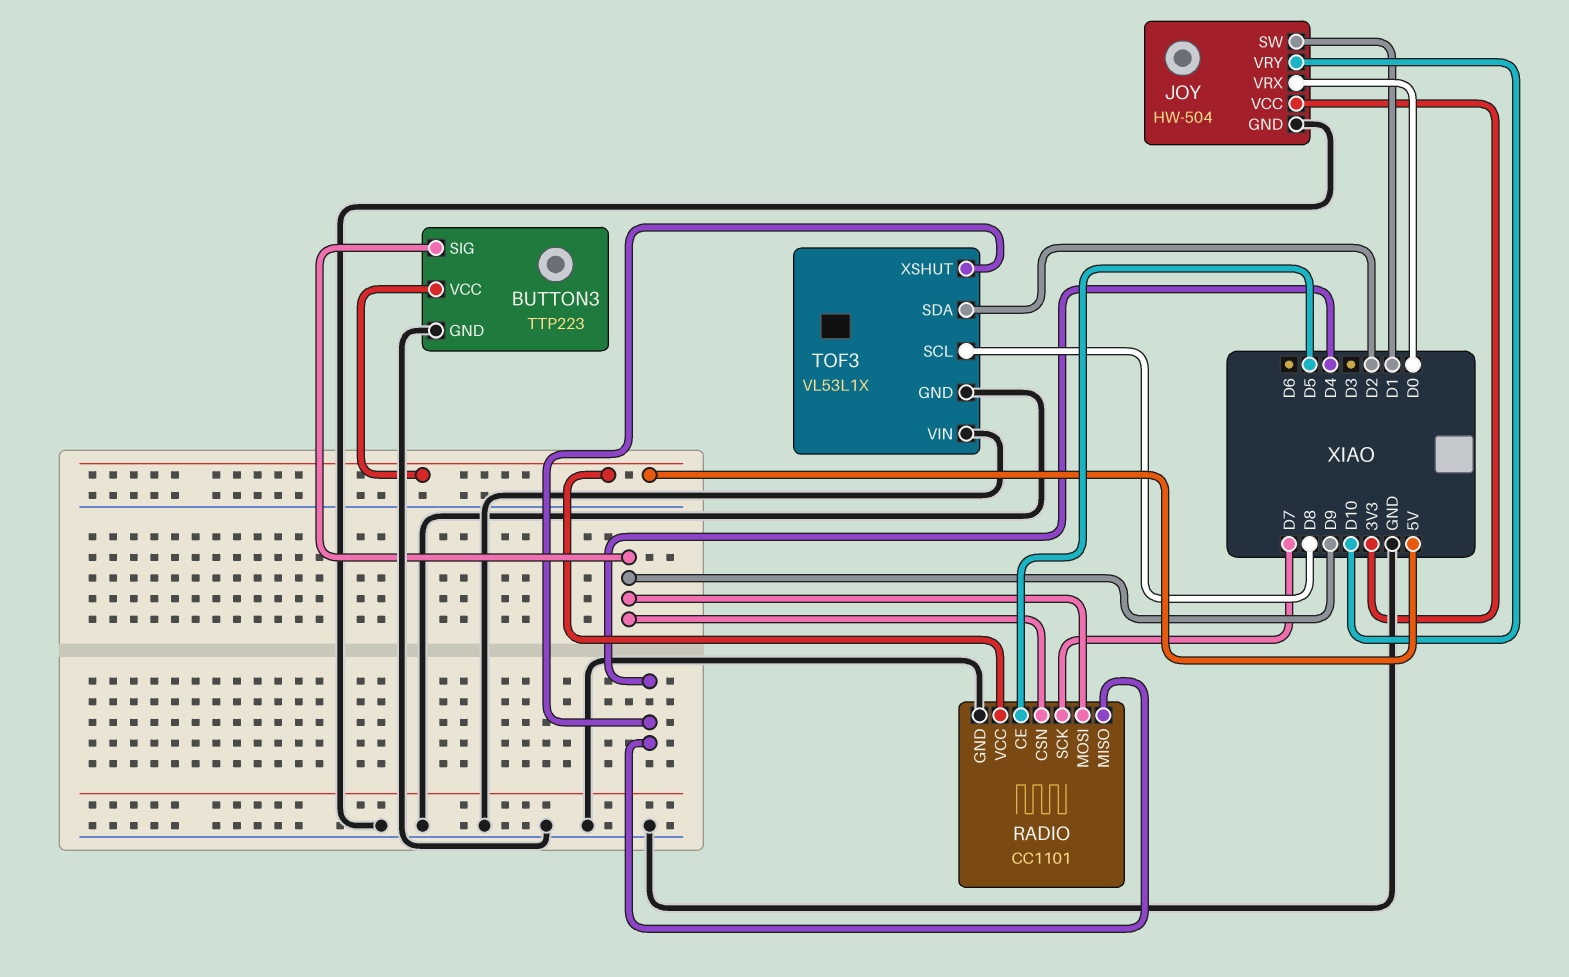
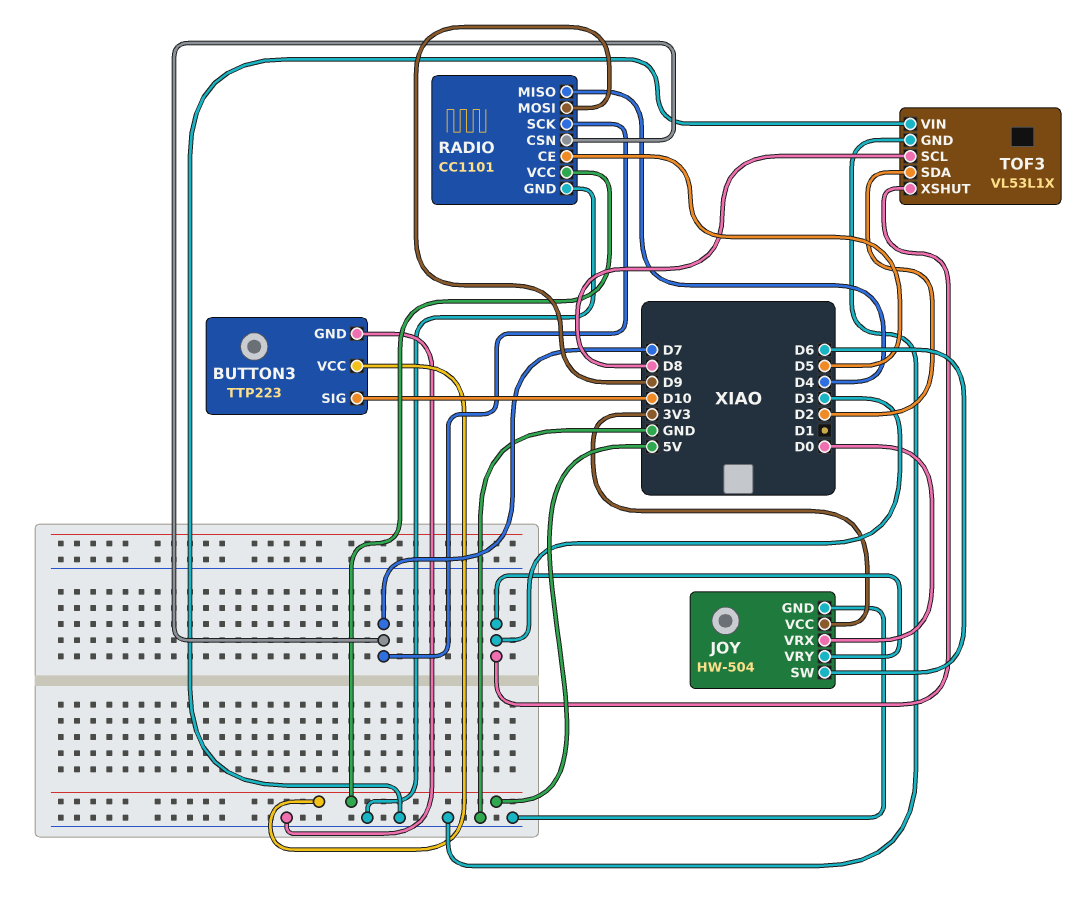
BUTTON3 pin SIG: D9 -> D10
JOY pin SW: D1 -> D6
JOY pin VRY: D10 -> D3
RADIO pin CSN: D9 -> D7
TOF3 pin XSHUT: D4 -> D3

